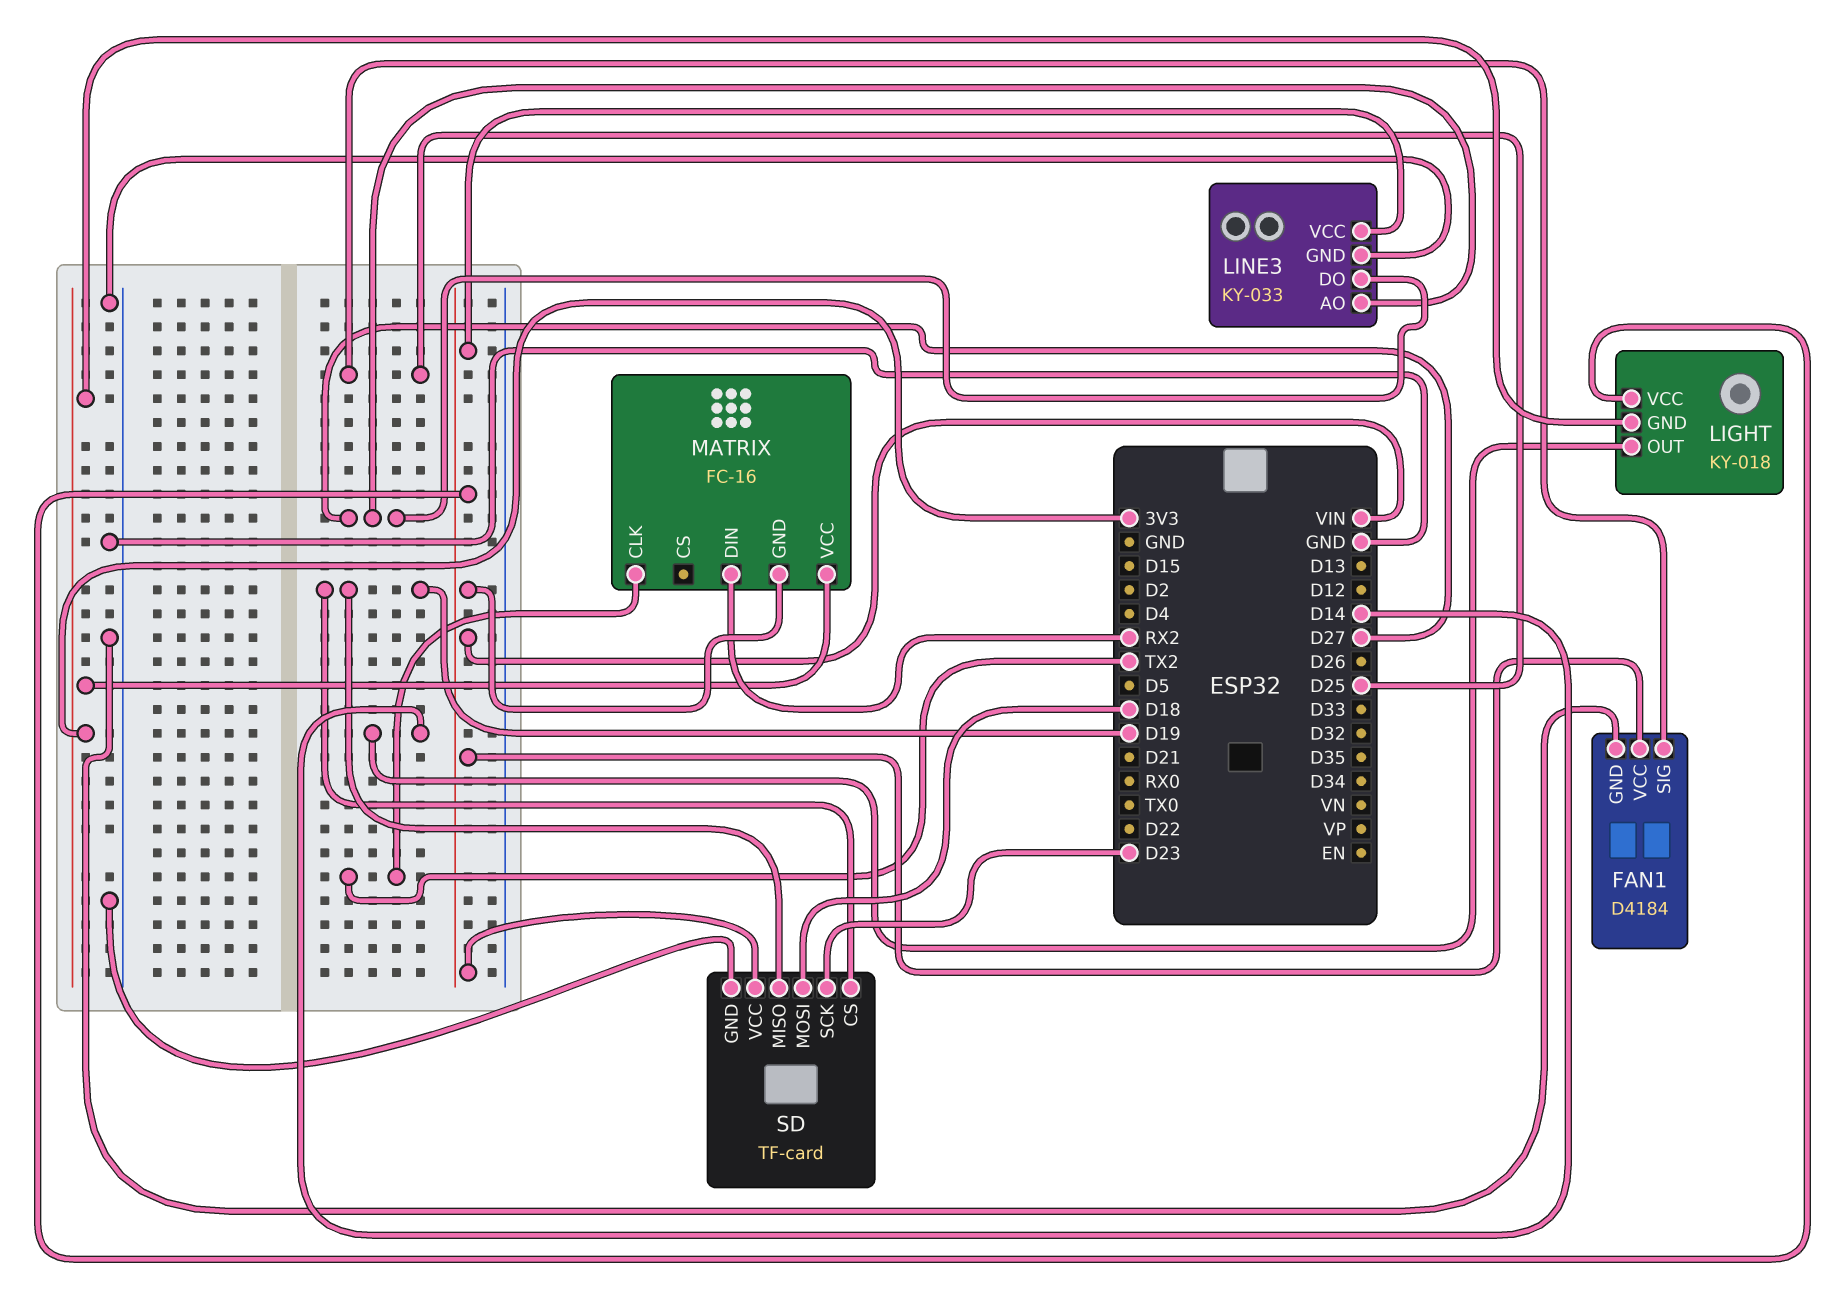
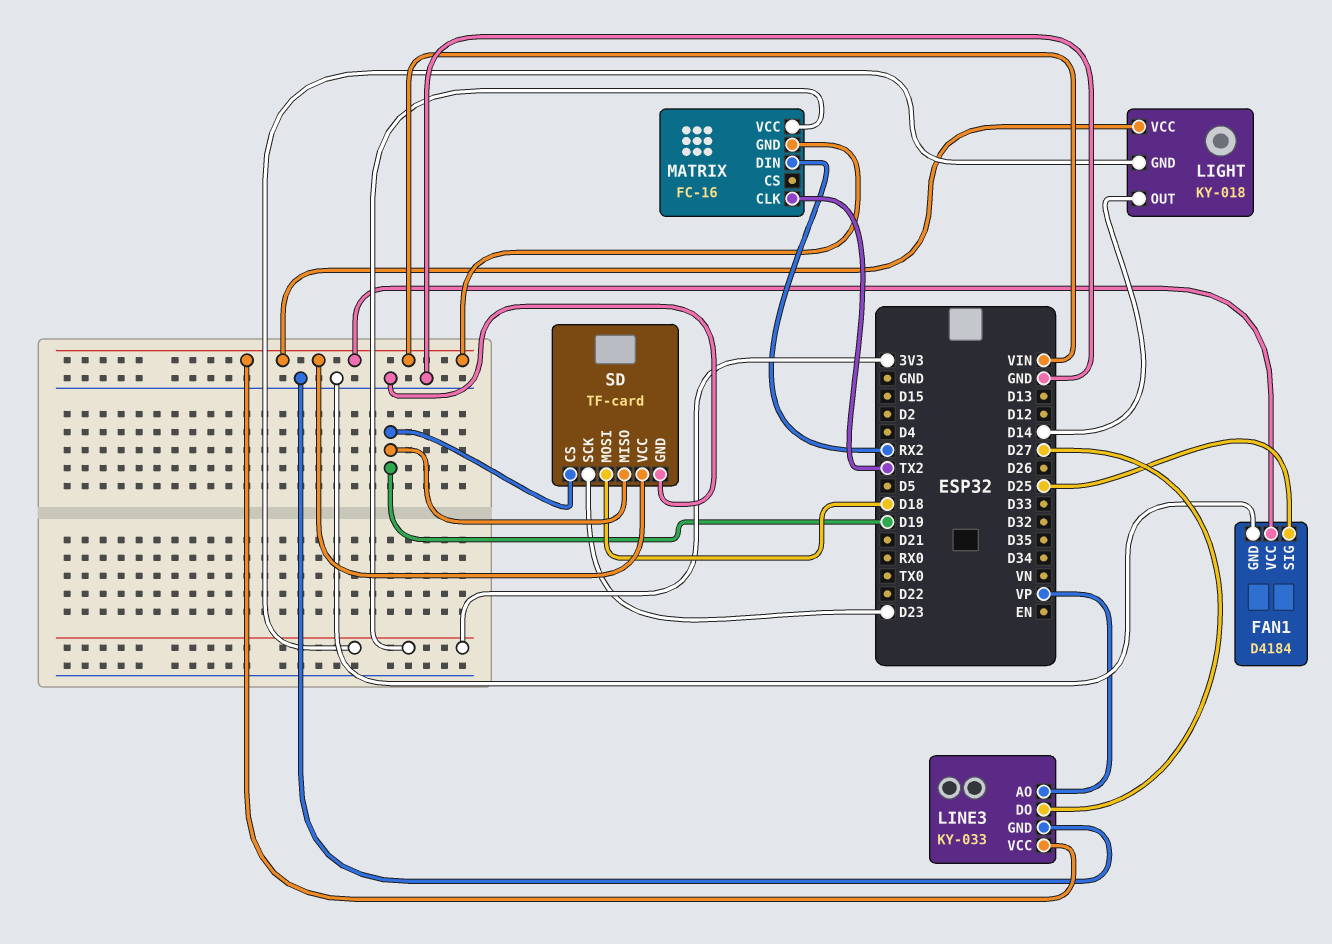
LINE3 pin AO: D27 -> VP

